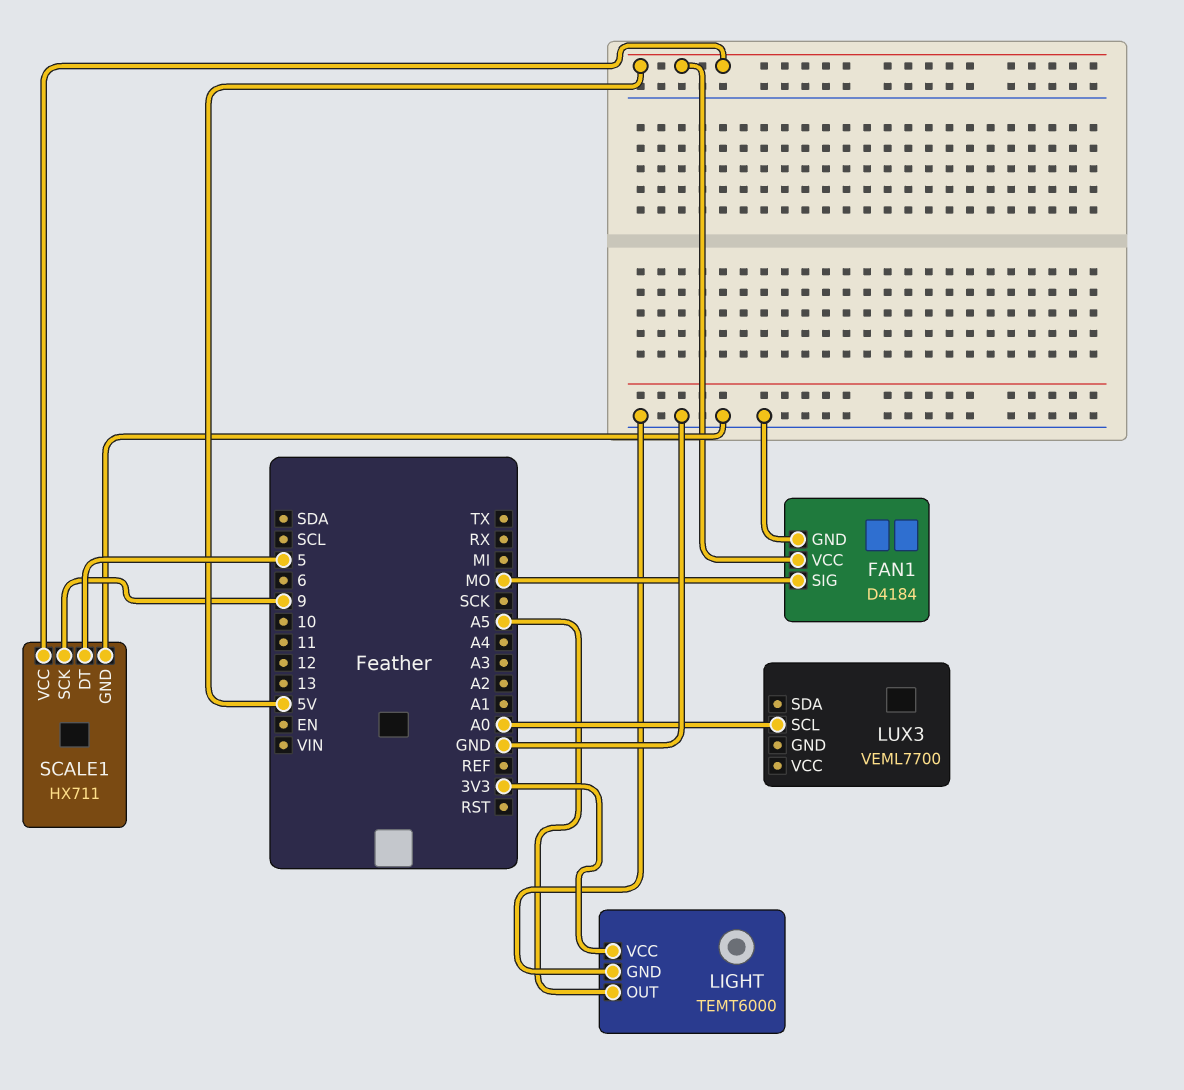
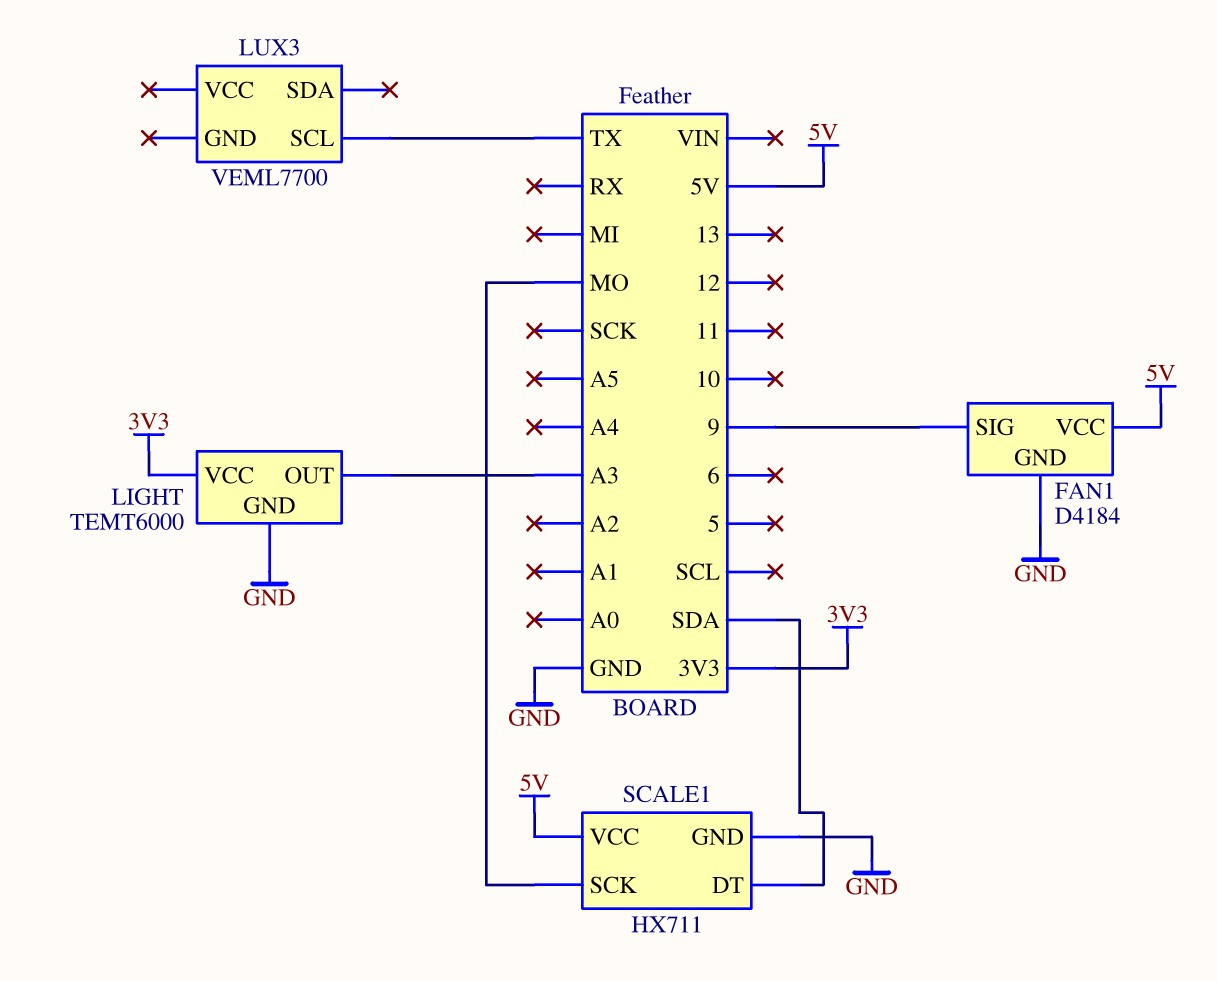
FAN1 pin SIG: MO -> 9
LIGHT pin OUT: A5 -> A3
LUX3 pin SCL: A0 -> TX
SCALE1 pin DT: 5 -> SDA
SCALE1 pin SCK: 9 -> MO

